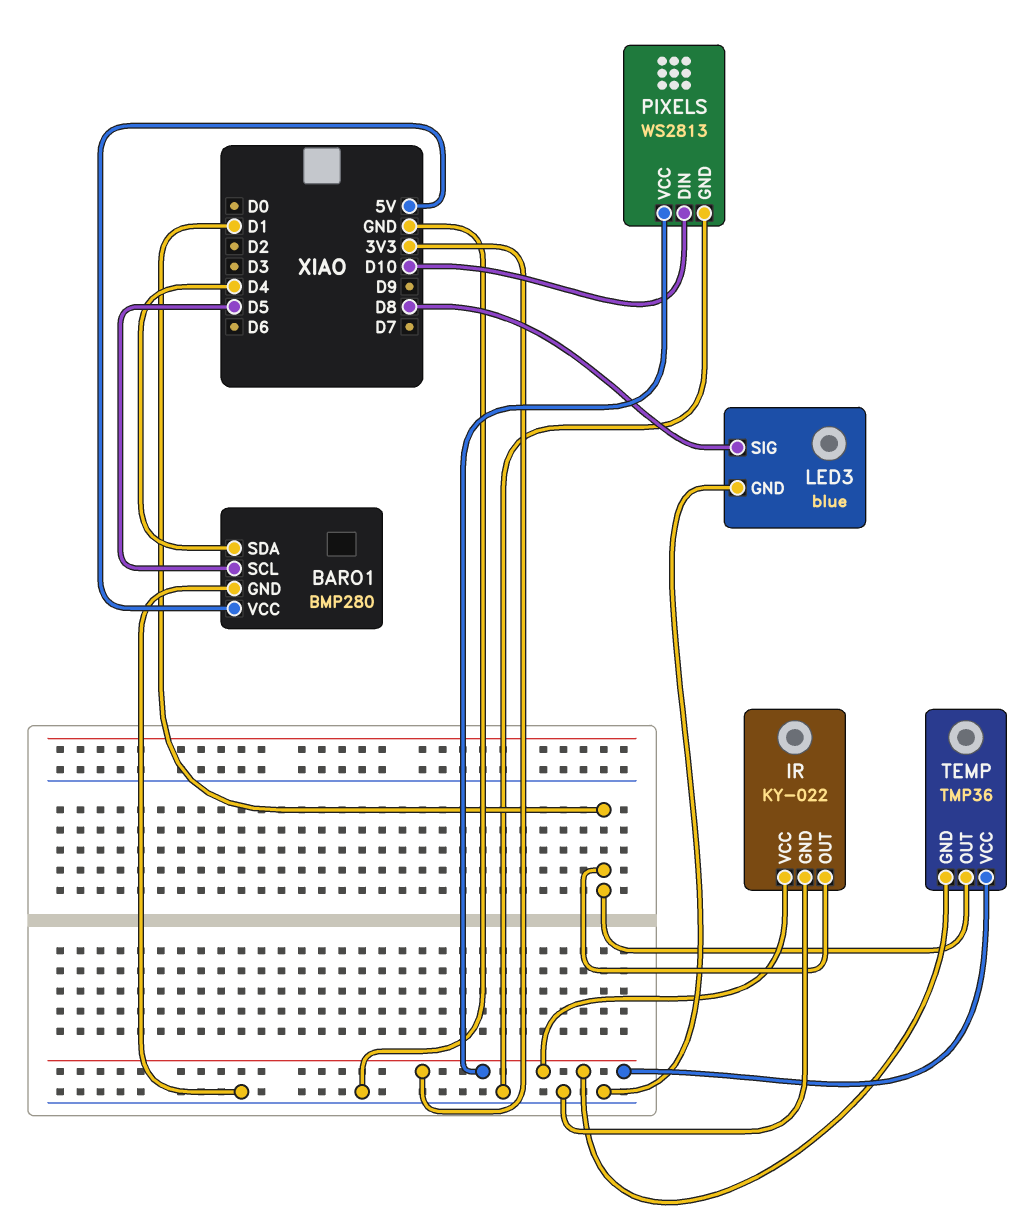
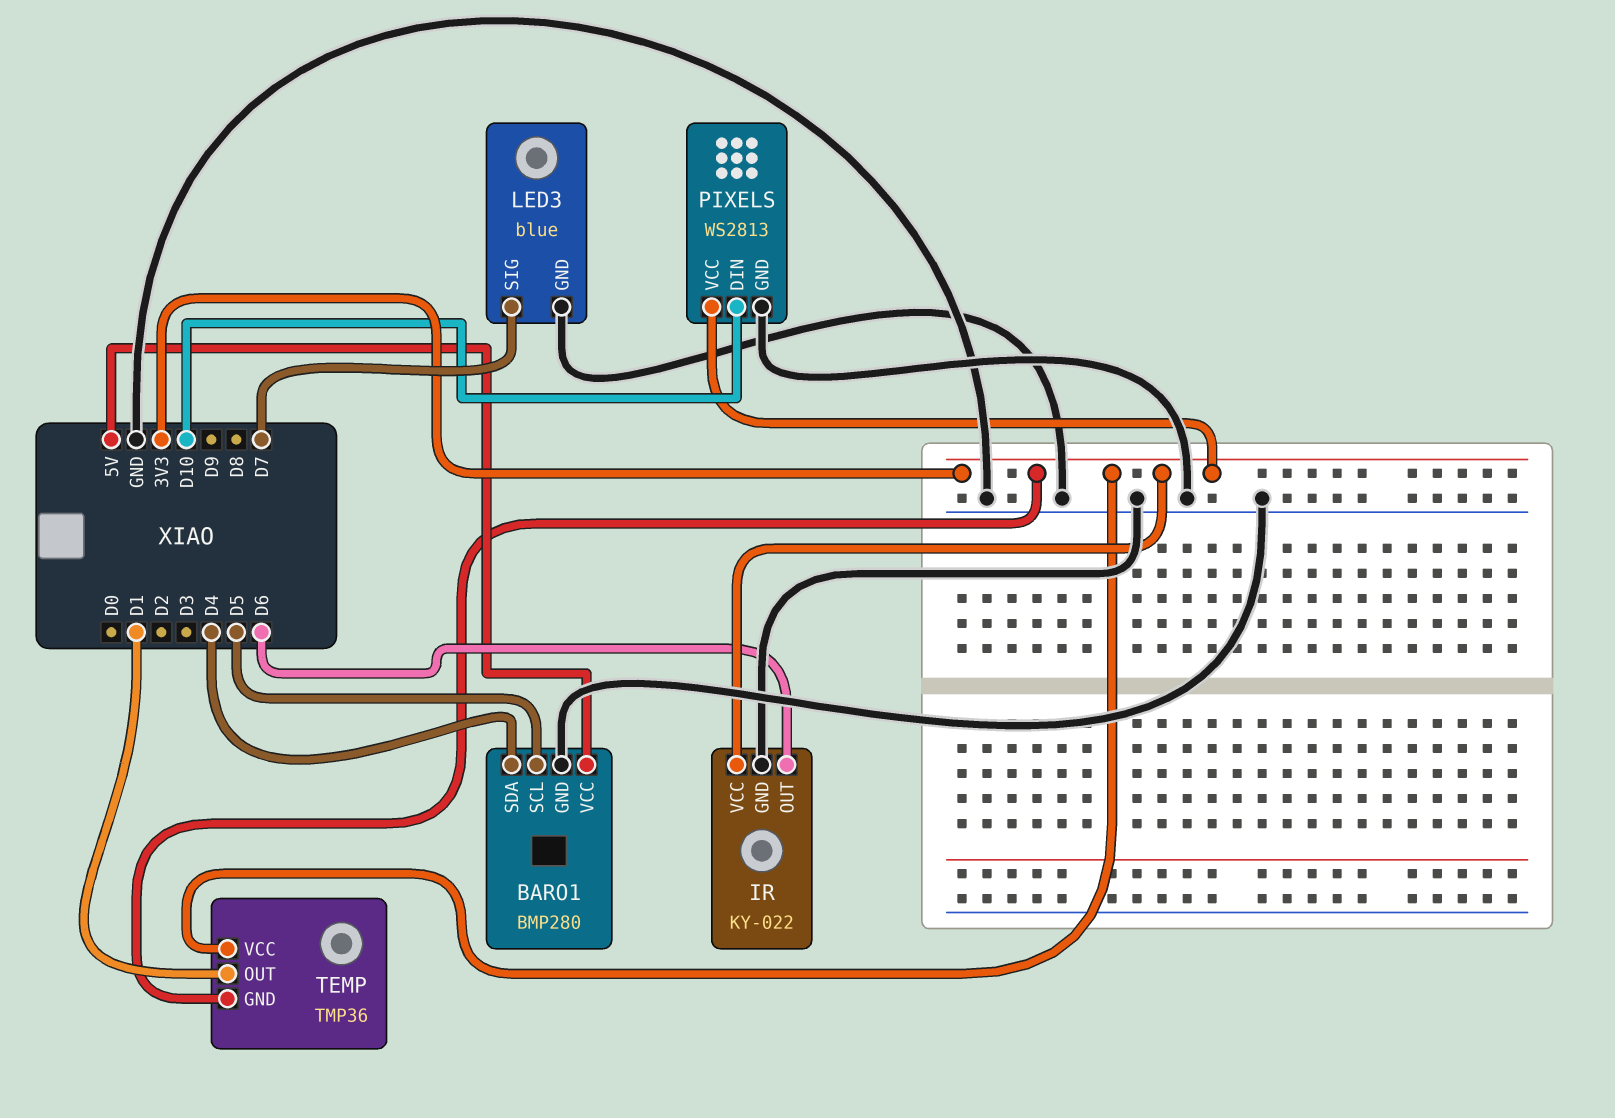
IR pin OUT: D1 -> D6
LED3 pin SIG: D8 -> D7

